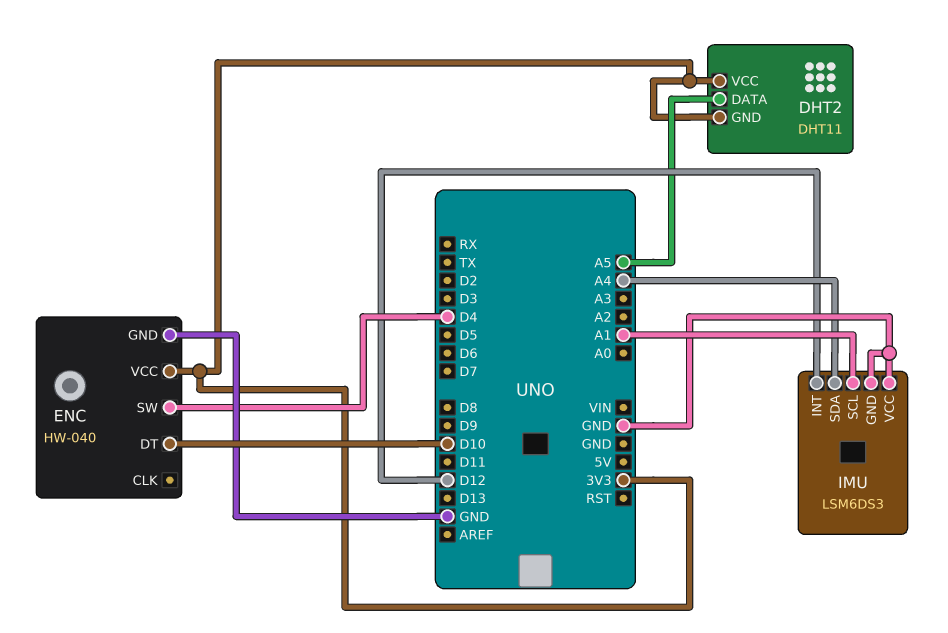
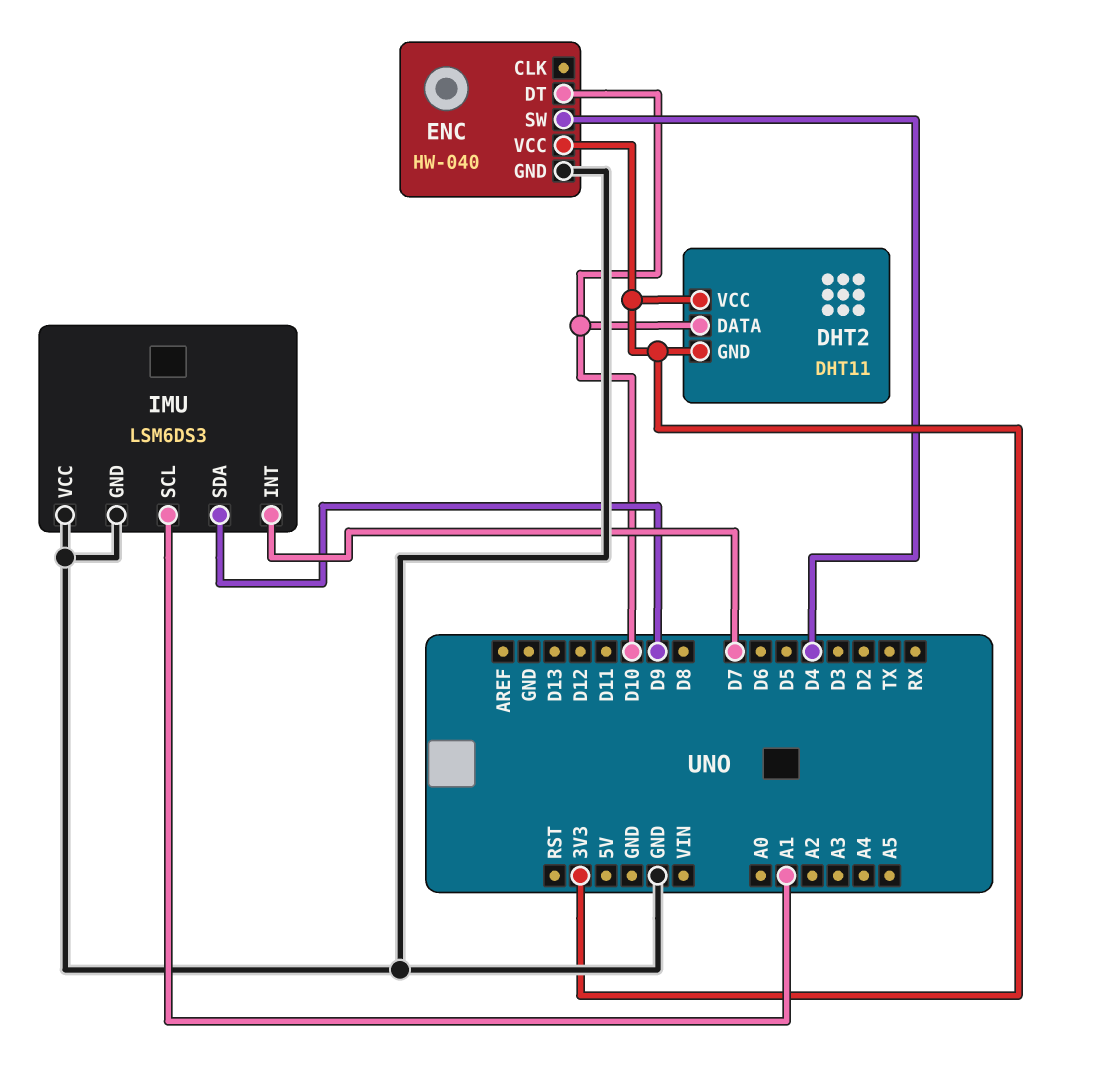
DHT2 pin DATA: A5 -> D10
IMU pin INT: D12 -> D7
IMU pin SDA: A4 -> D9

